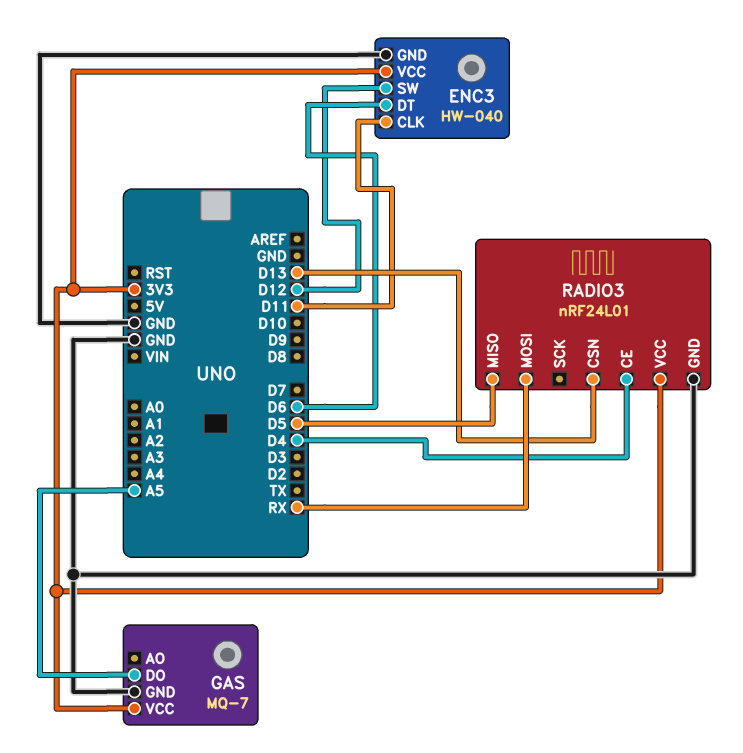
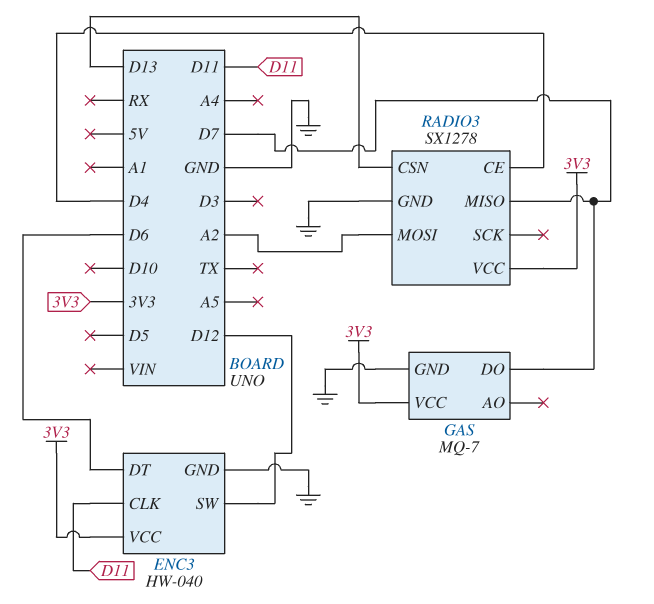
GAS pin DO: A5 -> D7
RADIO3: nRF24L01 -> SX1278
RADIO3 pin MISO: D5 -> D7
RADIO3 pin MOSI: RX -> A2

